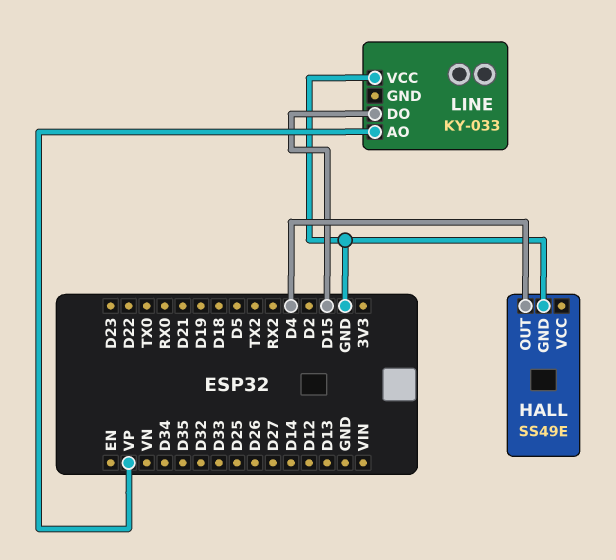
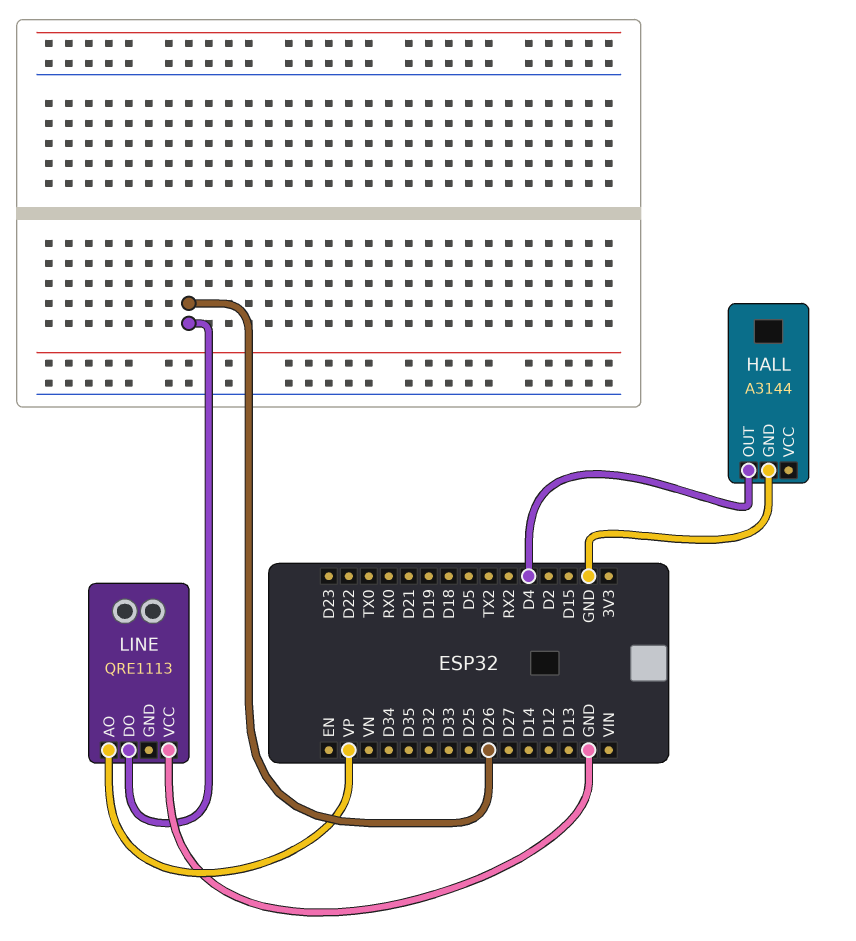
HALL: SS49E -> A3144
LINE: KY-033 -> QRE1113
LINE pin DO: D15 -> D26

